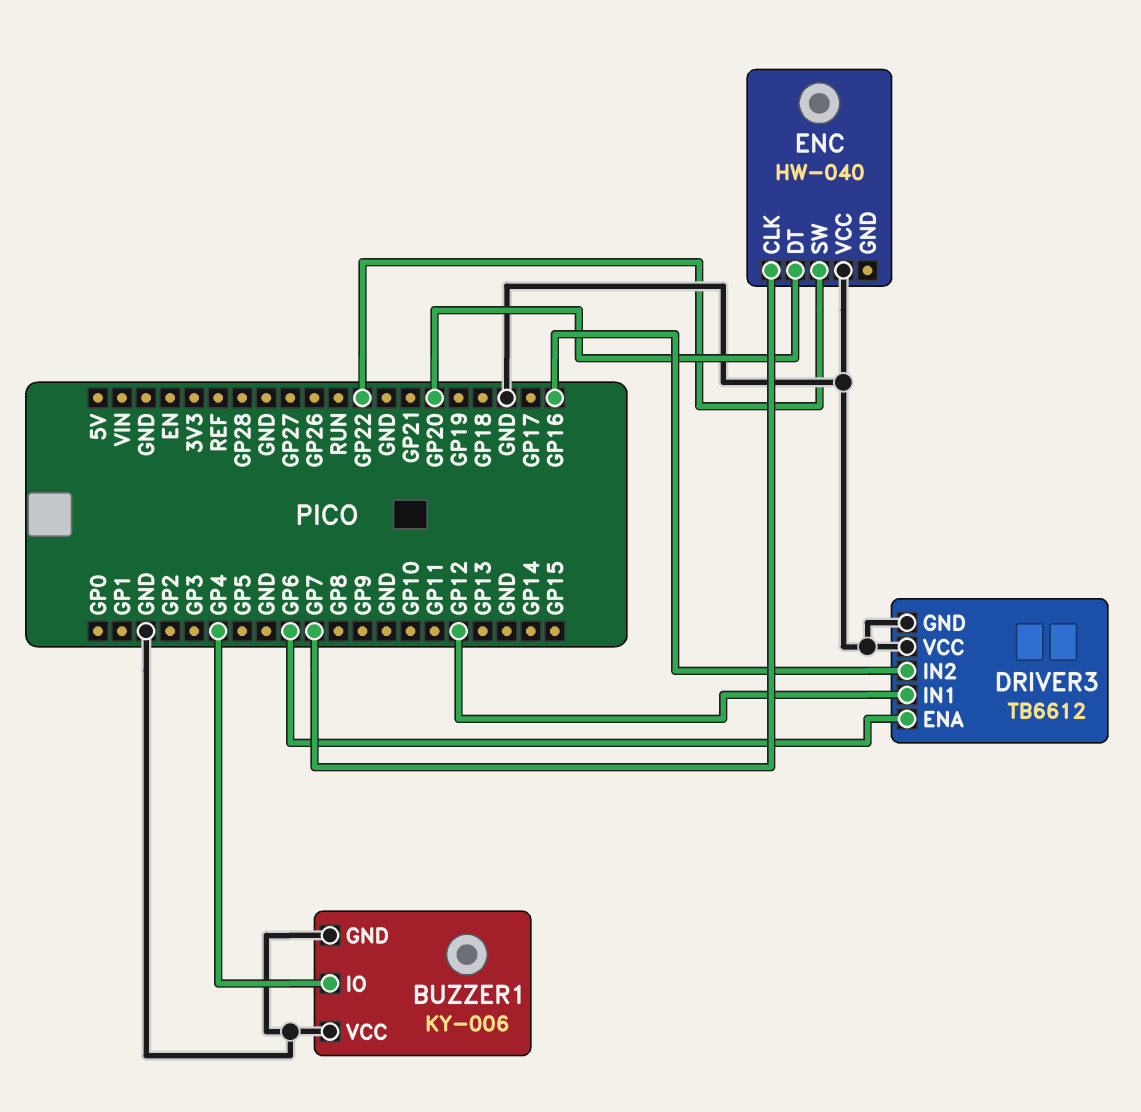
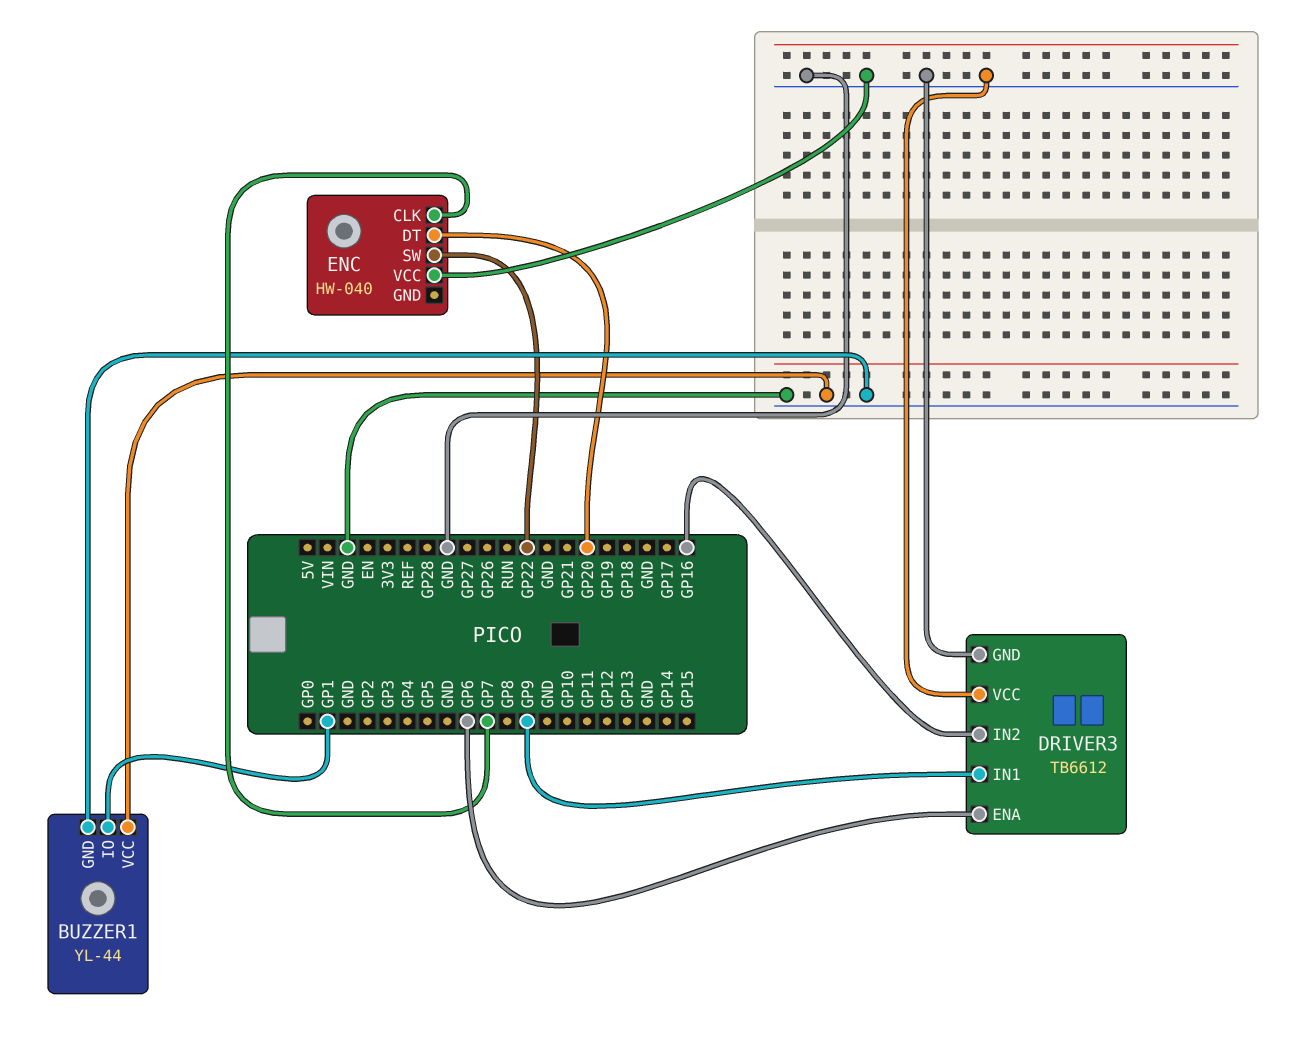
BUZZER1: KY-006 -> YL-44
BUZZER1 pin IO: GP4 -> GP1
DRIVER3 pin IN1: GP12 -> GP9

